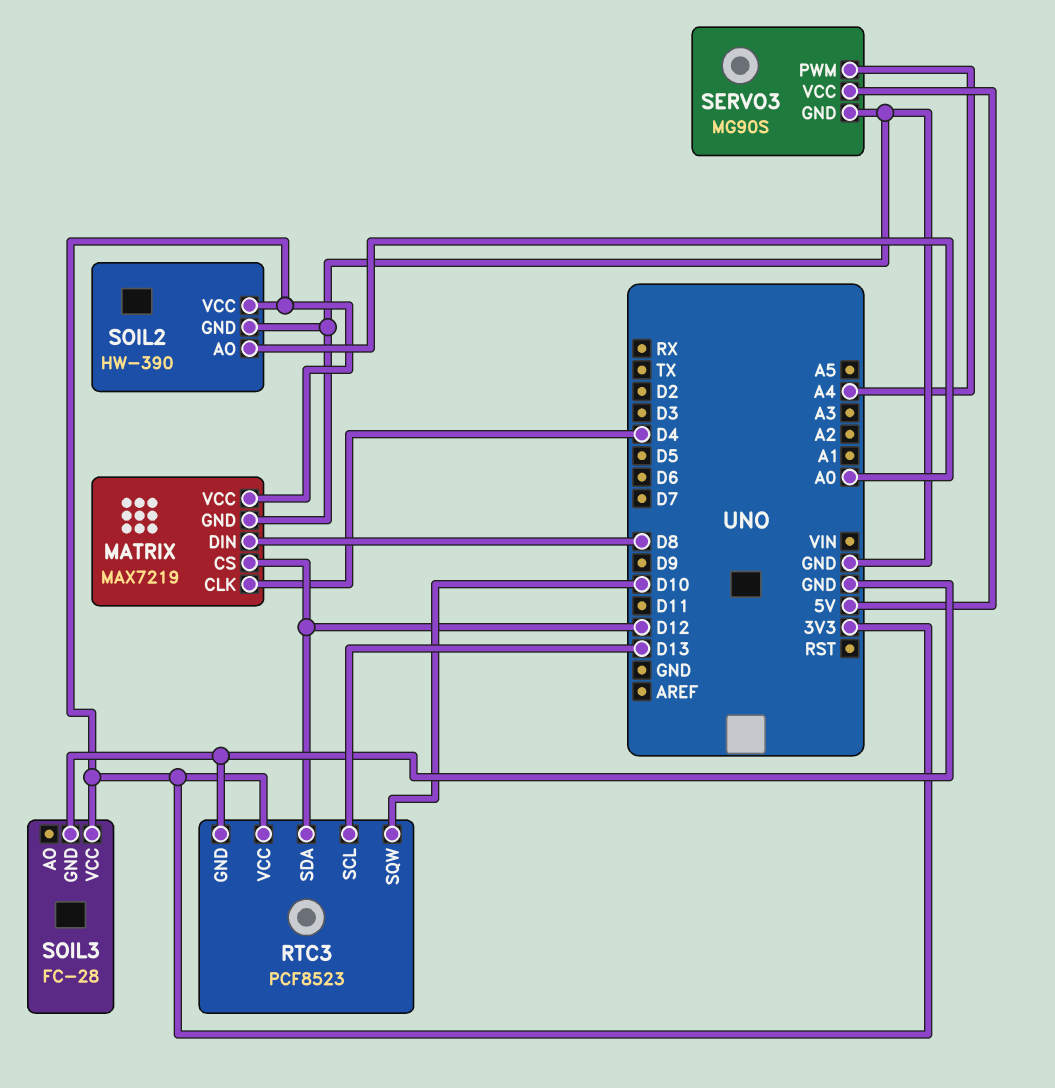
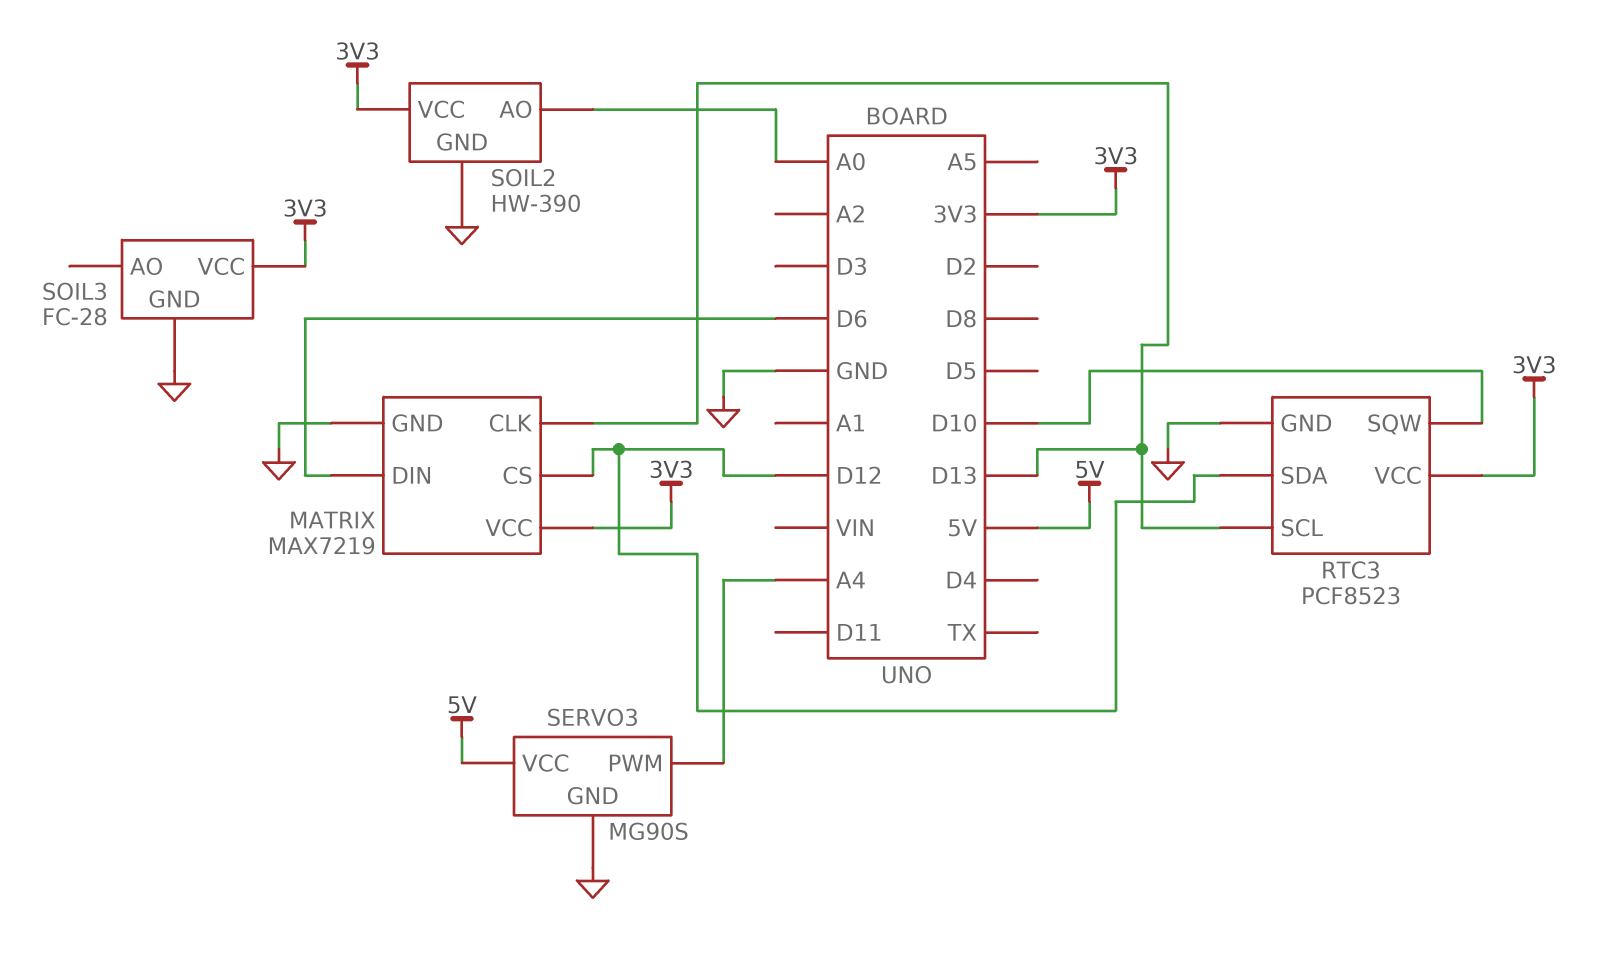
MATRIX pin CLK: D4 -> D13
MATRIX pin DIN: D8 -> D6

